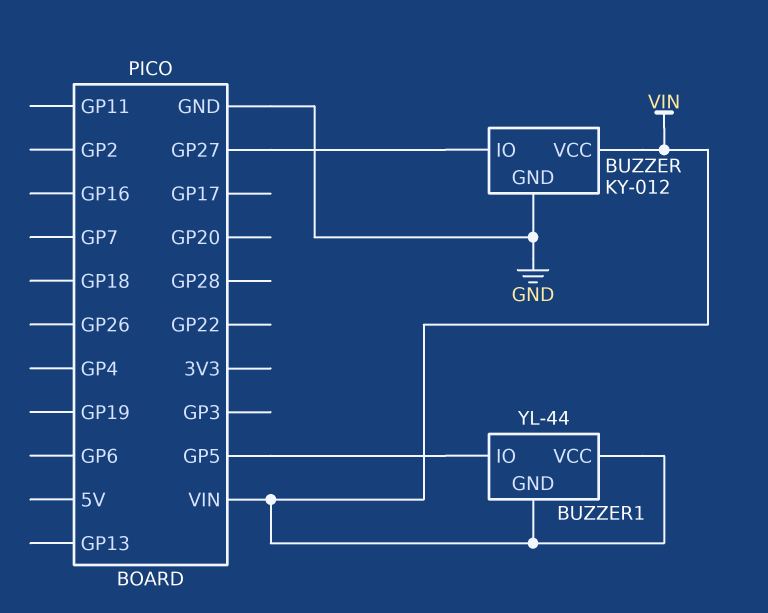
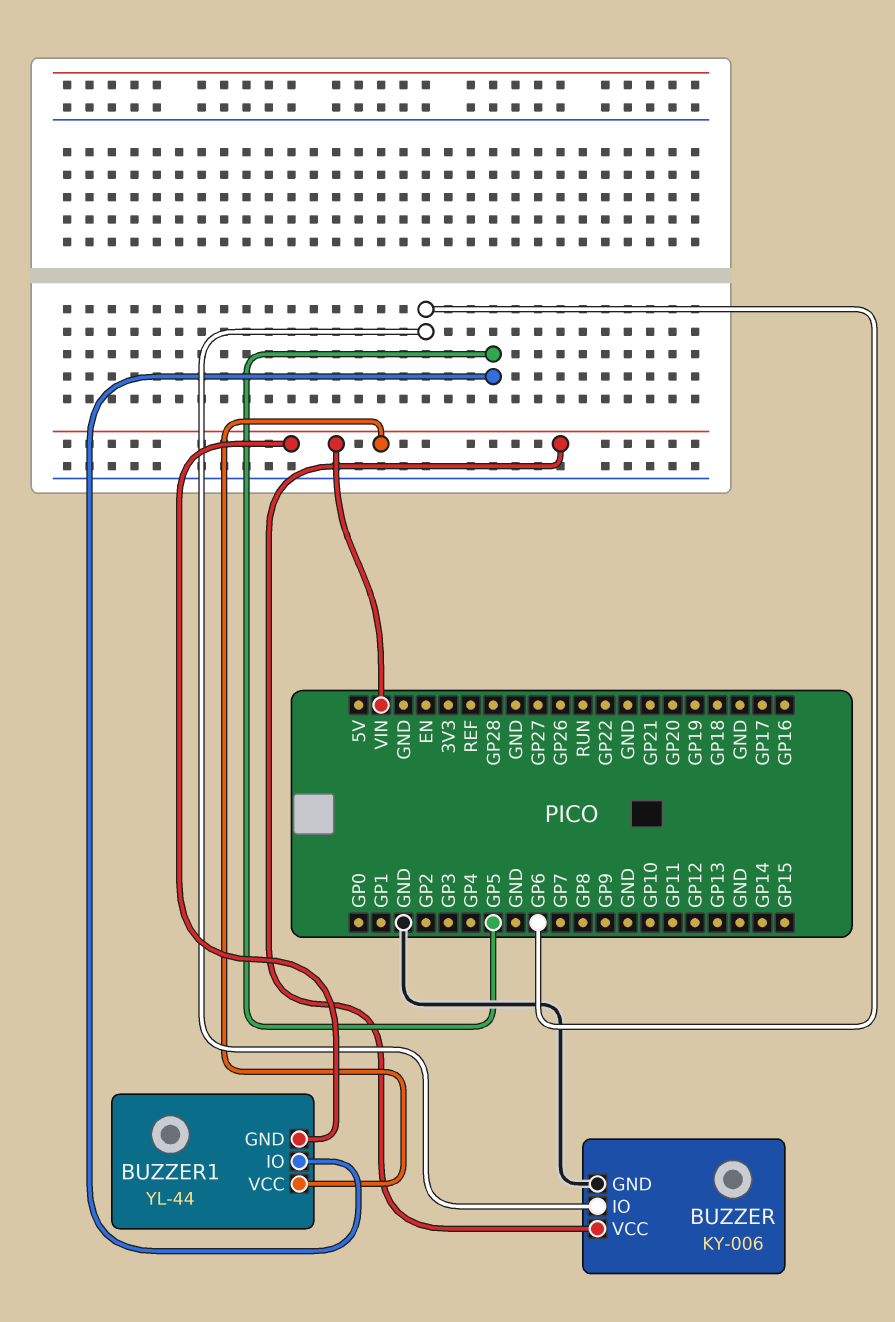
BUZZER: KY-012 -> KY-006
BUZZER pin IO: GP27 -> GP6

